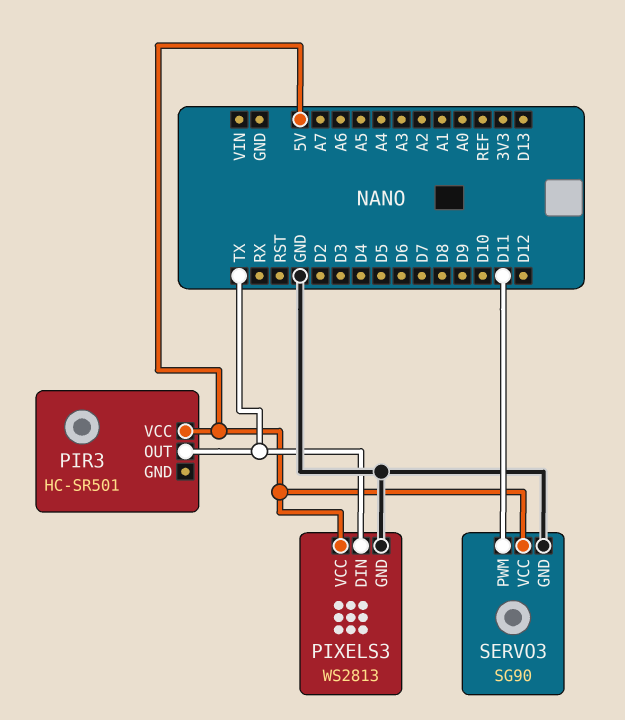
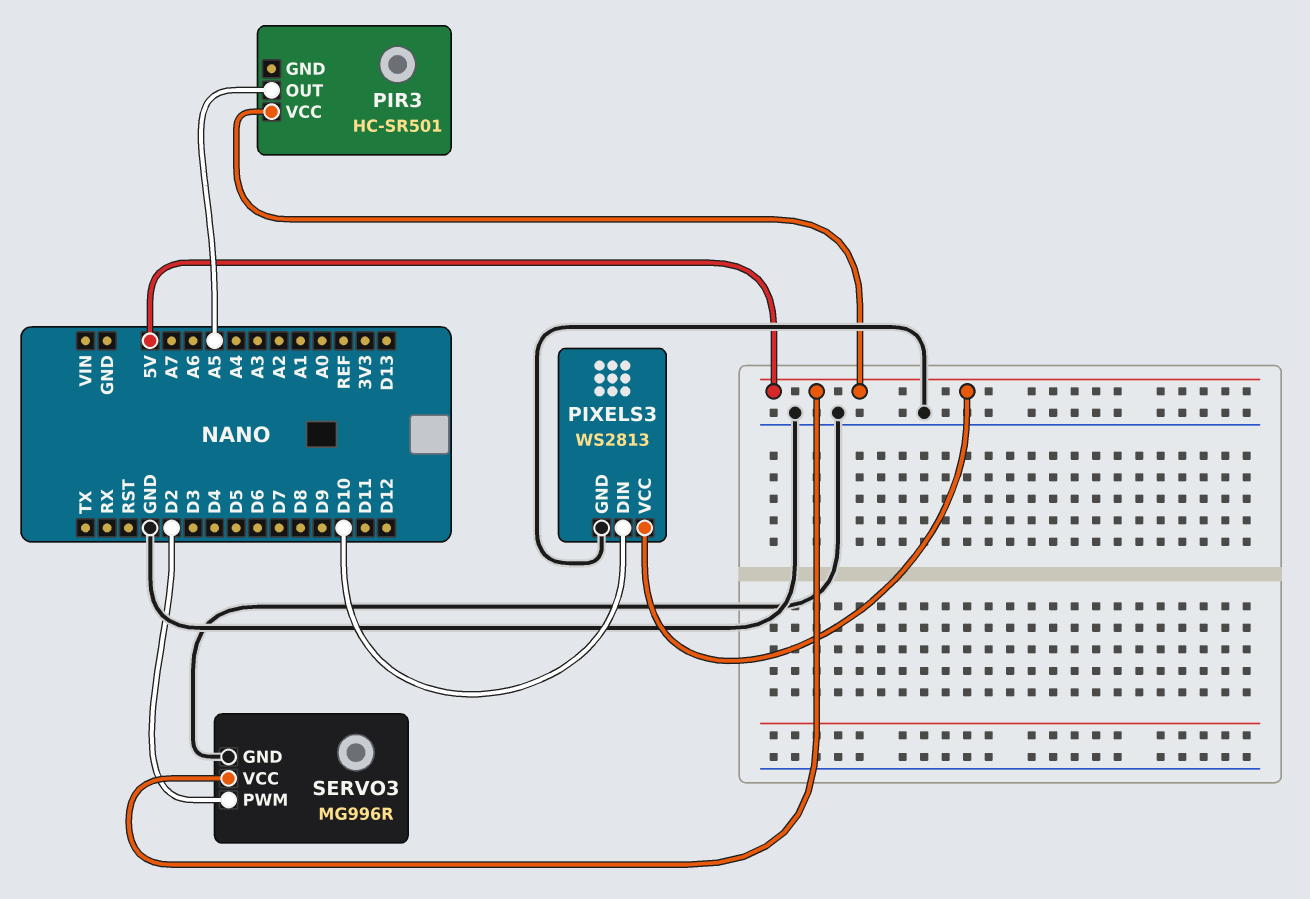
PIR3 pin OUT: TX -> A5
PIXELS3 pin DIN: TX -> D10
SERVO3: SG90 -> MG996R
SERVO3 pin PWM: D11 -> D2

